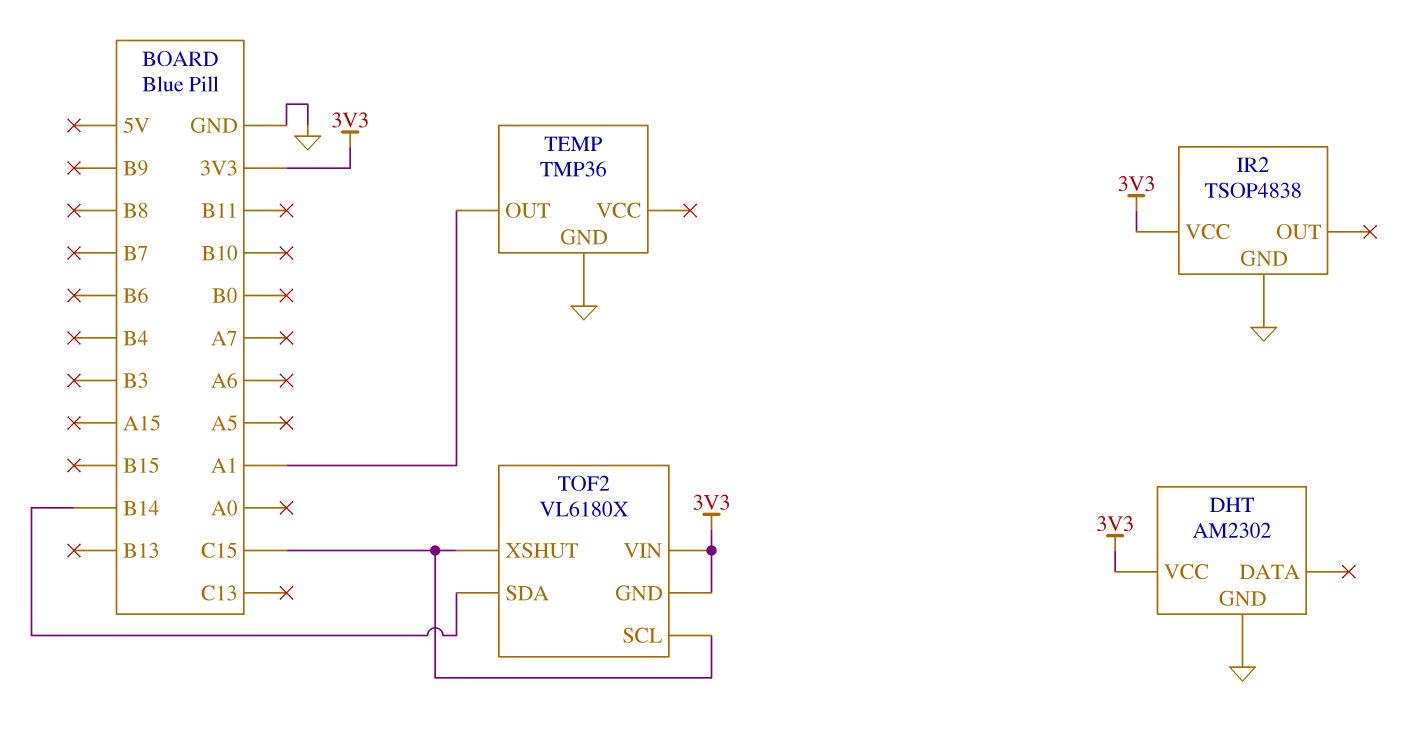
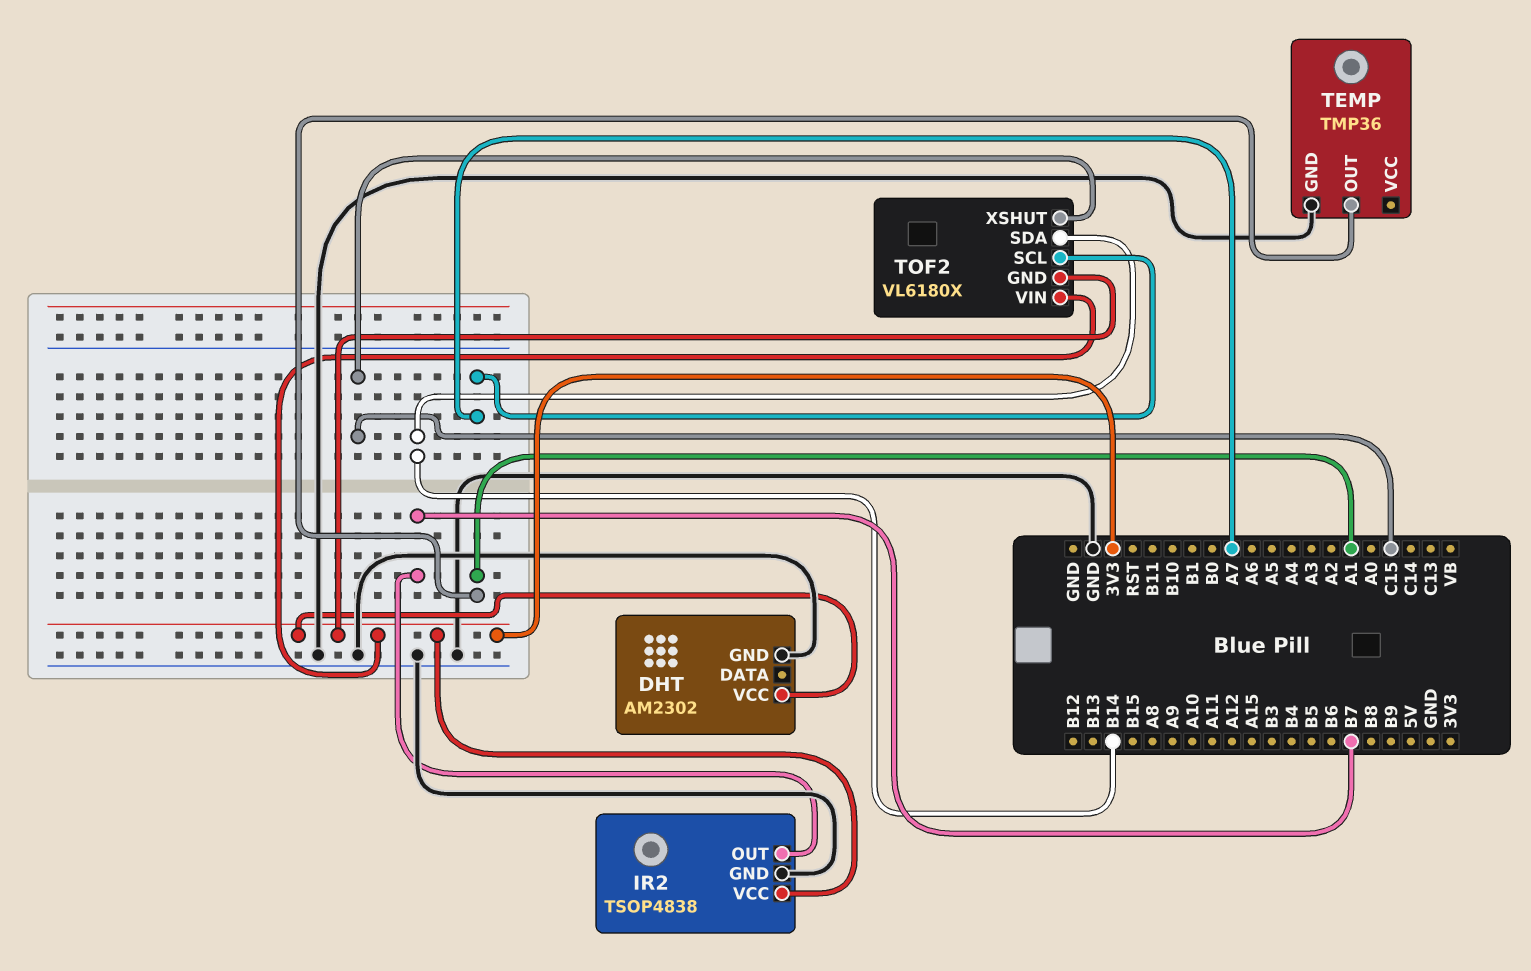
IR2 pin OUT: none -> B7
TOF2 pin SCL: C15 -> A7

